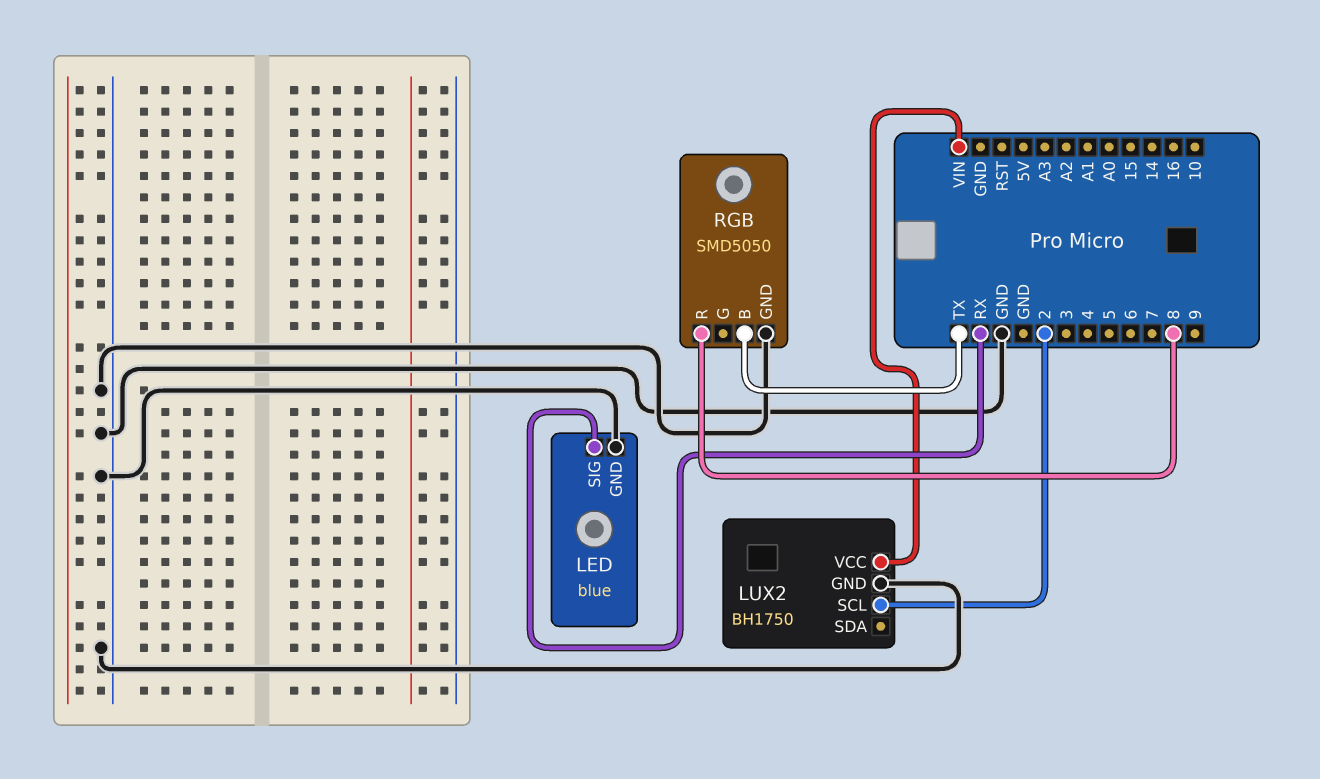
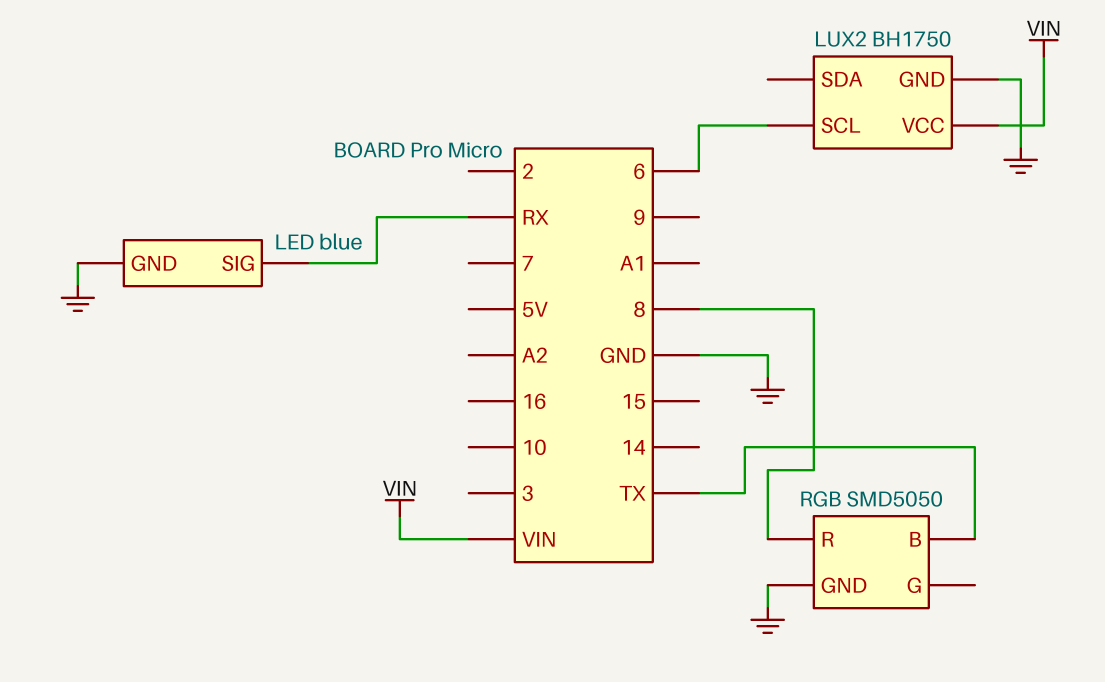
LUX2 pin SCL: 2 -> 6

